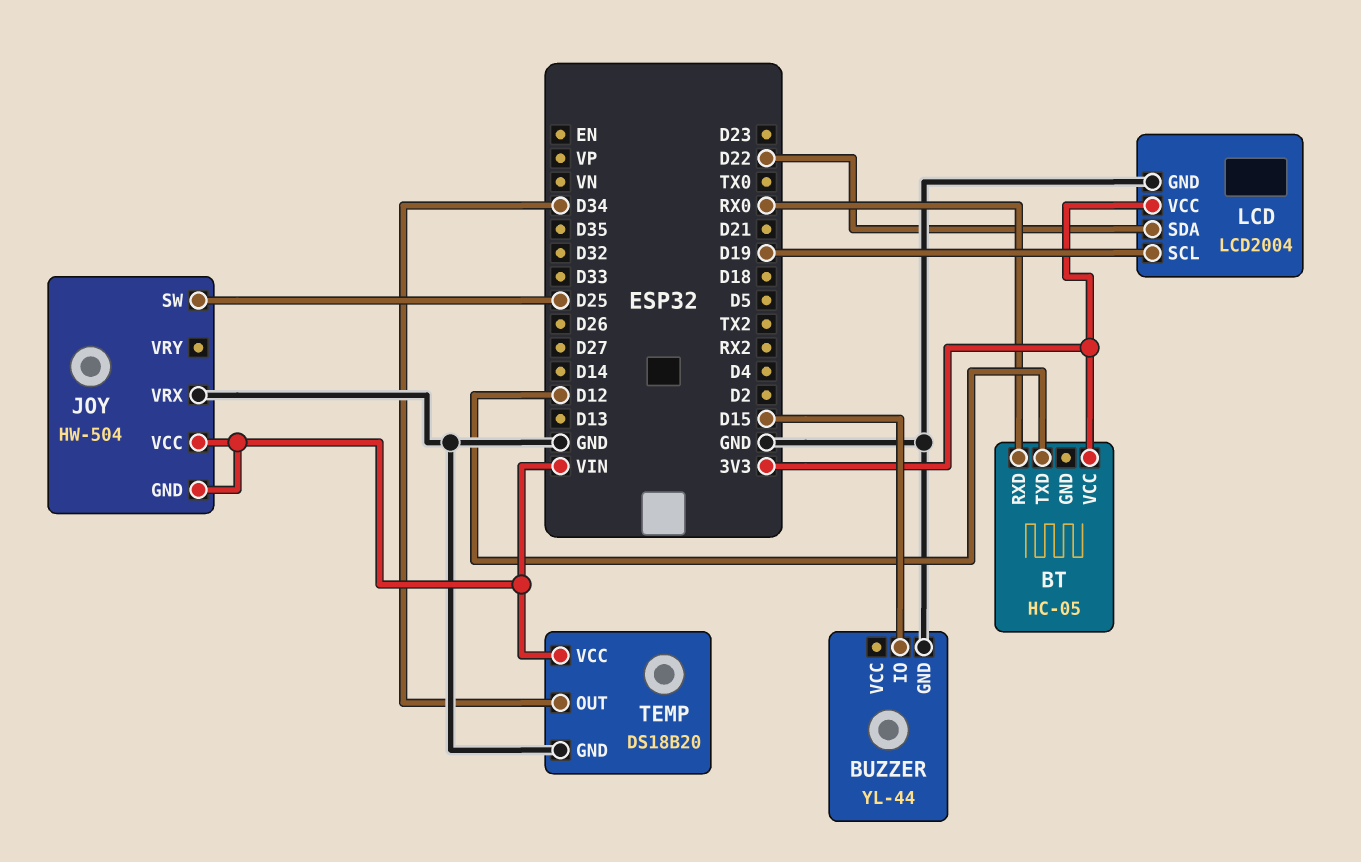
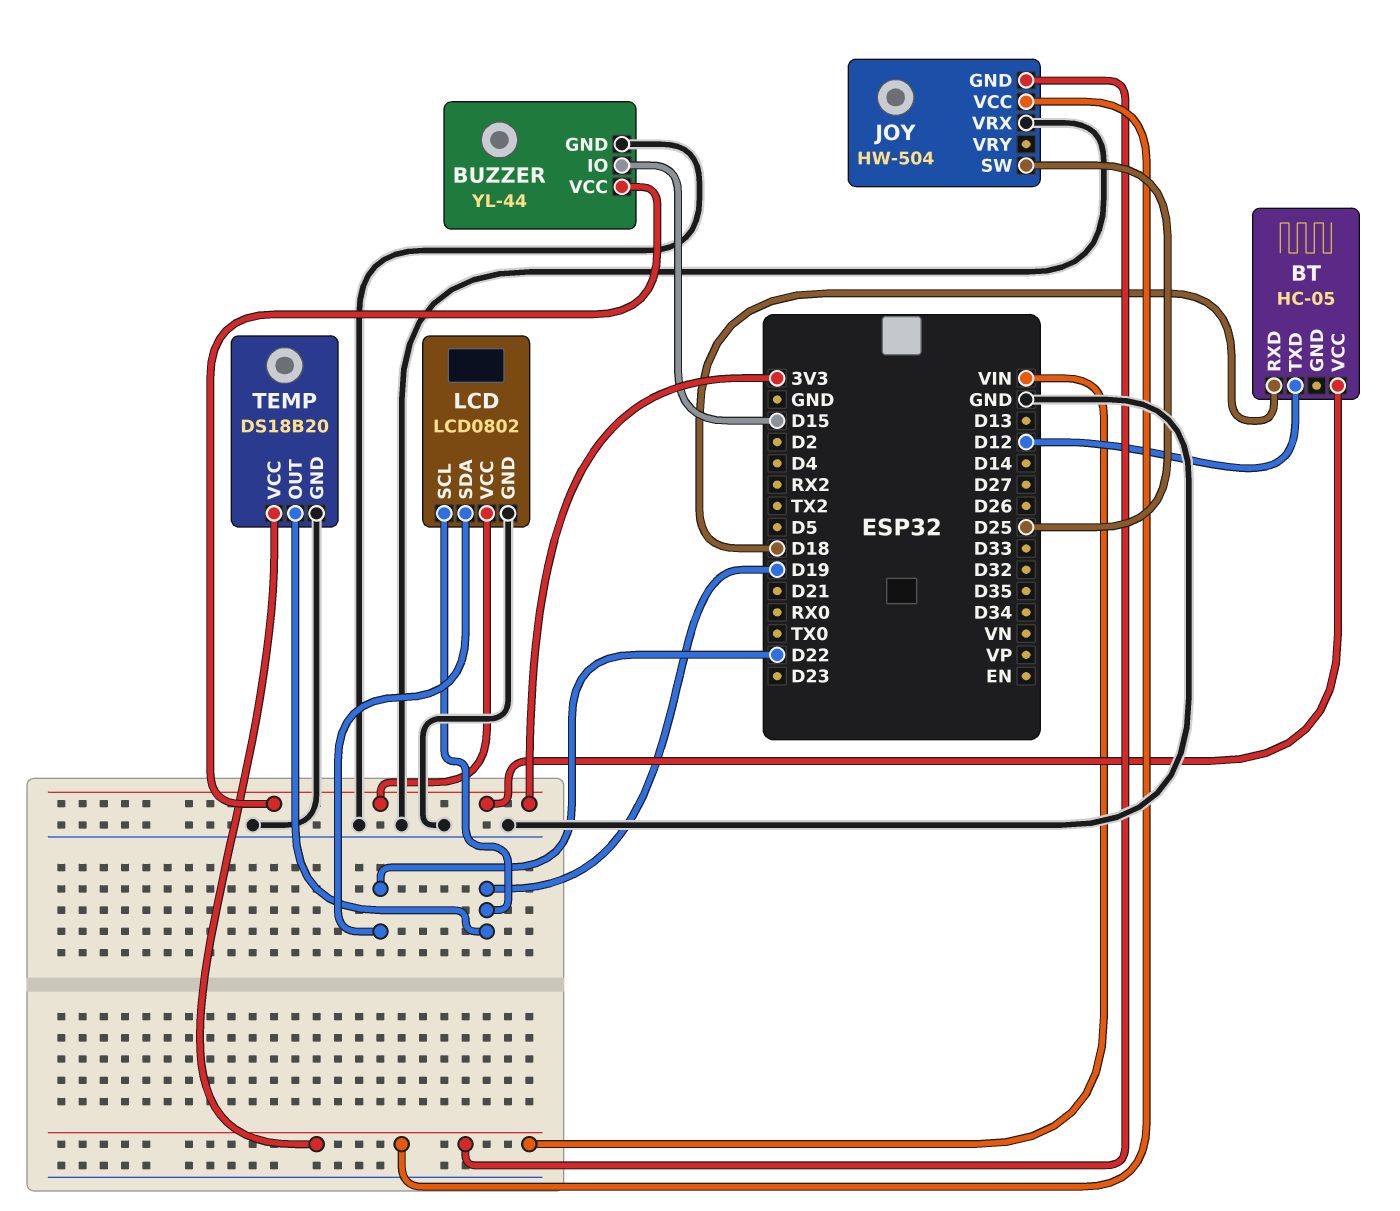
BT pin RXD: RX0 -> D18
BUZZER pin VCC: none -> 3V3
LCD: LCD2004 -> LCD0802
TEMP pin OUT: D34 -> D19

